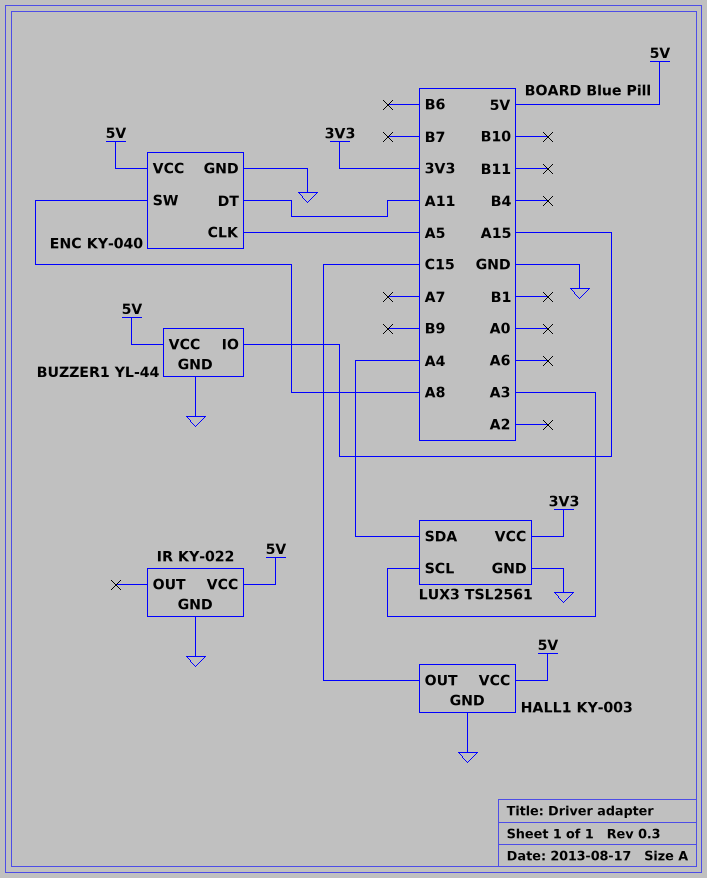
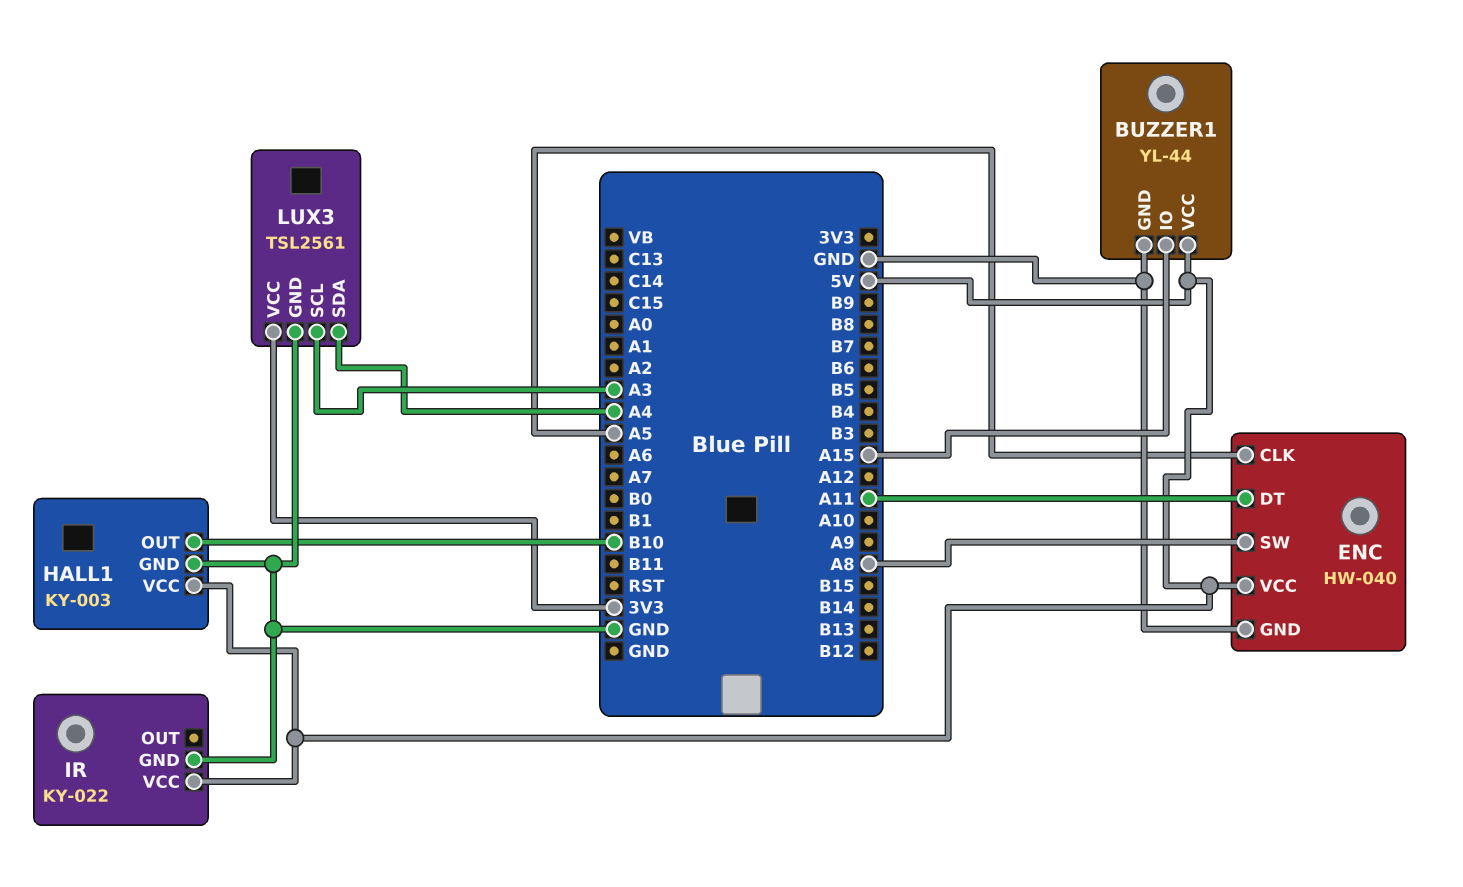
ENC: KY-040 -> HW-040
HALL1 pin OUT: C15 -> B10

